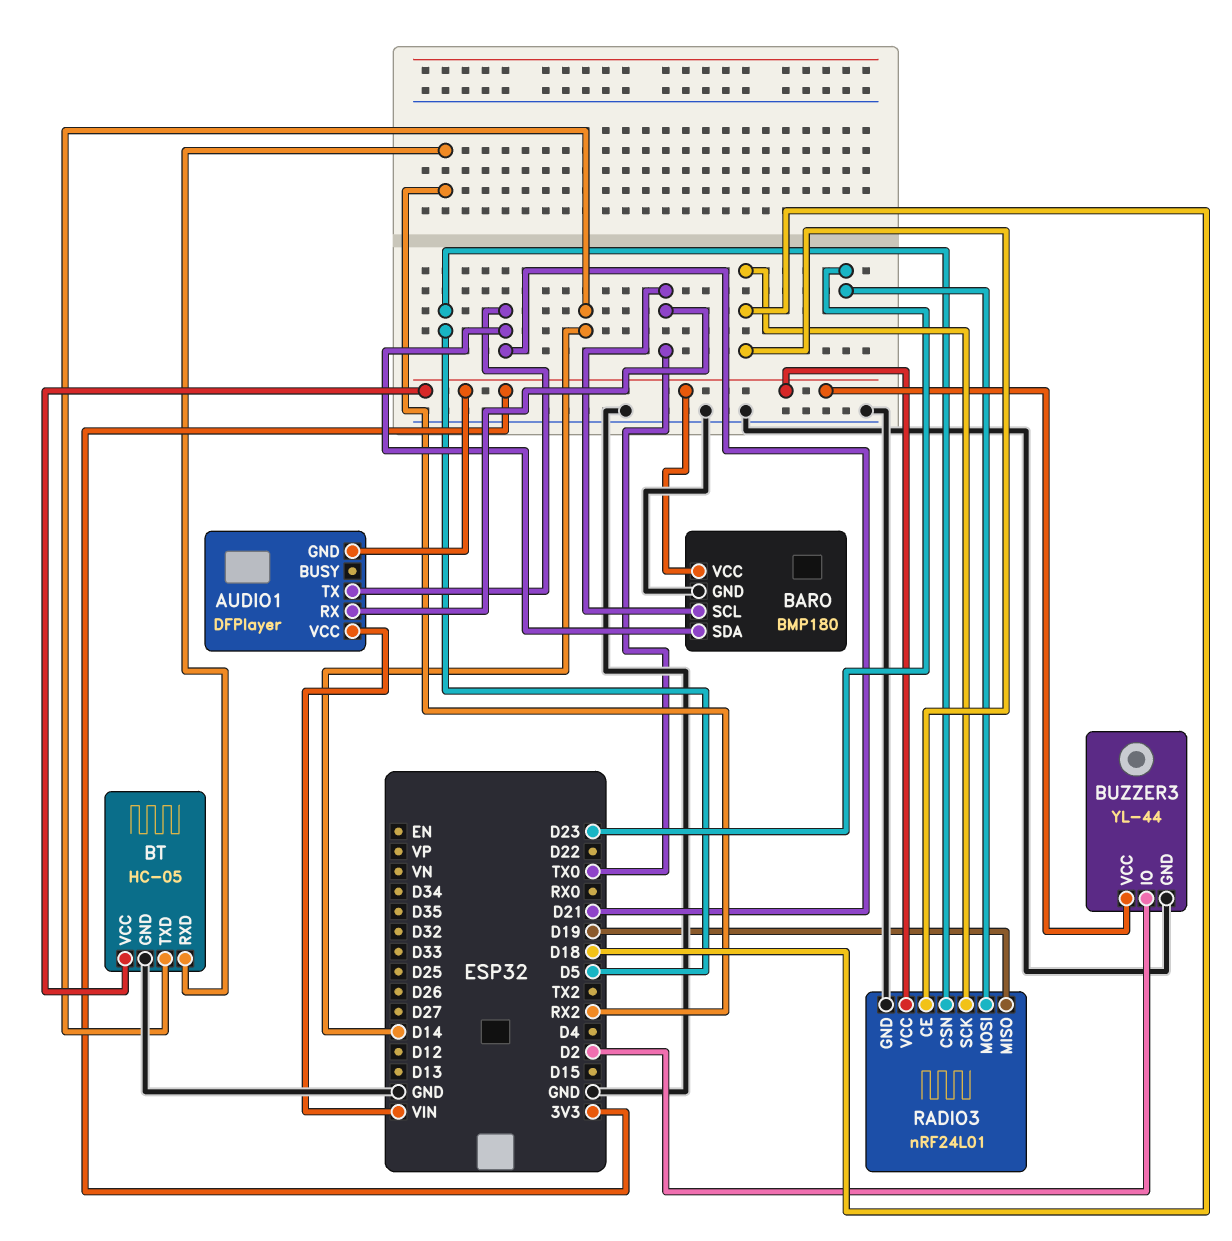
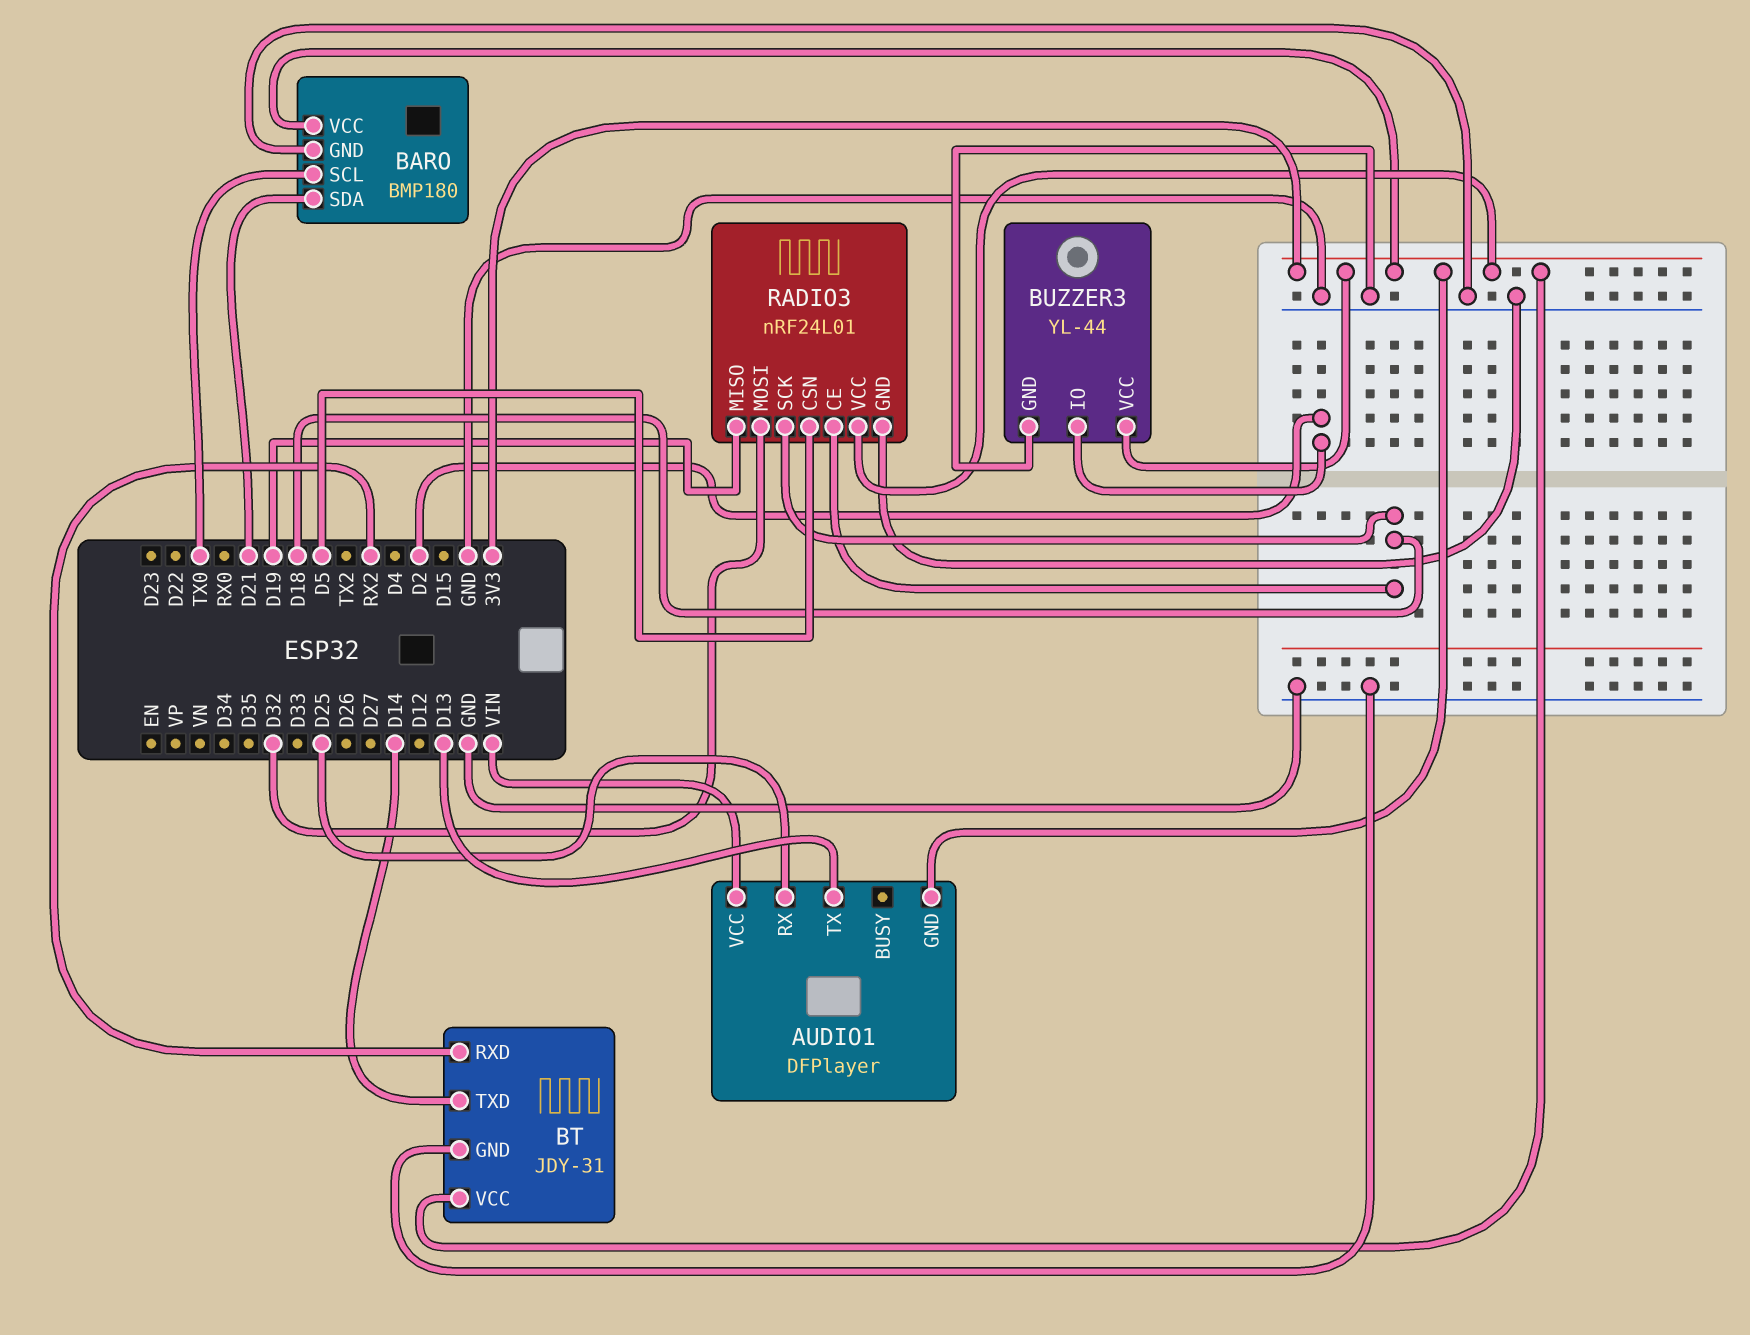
AUDIO1 pin RX: TX0 -> D25
AUDIO1 pin TX: D21 -> D13
BT: HC-05 -> JDY-31
RADIO3 pin MOSI: D23 -> D32

